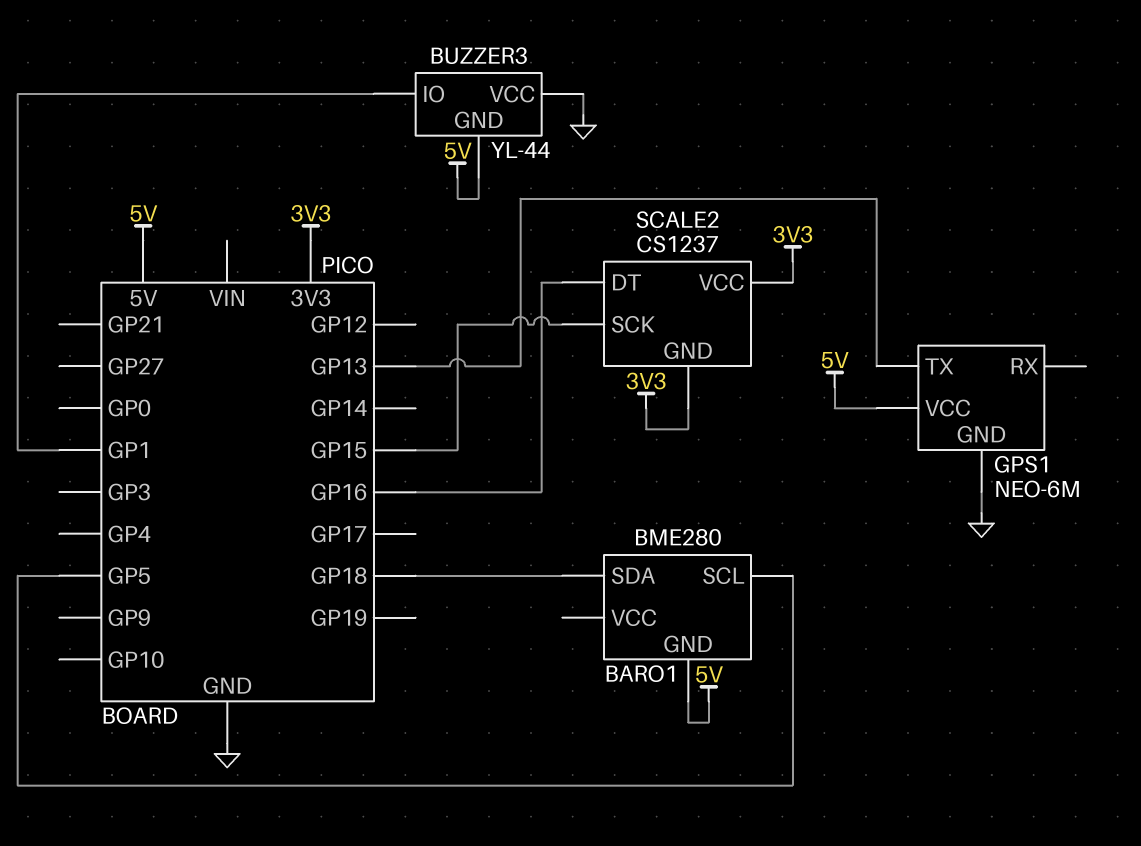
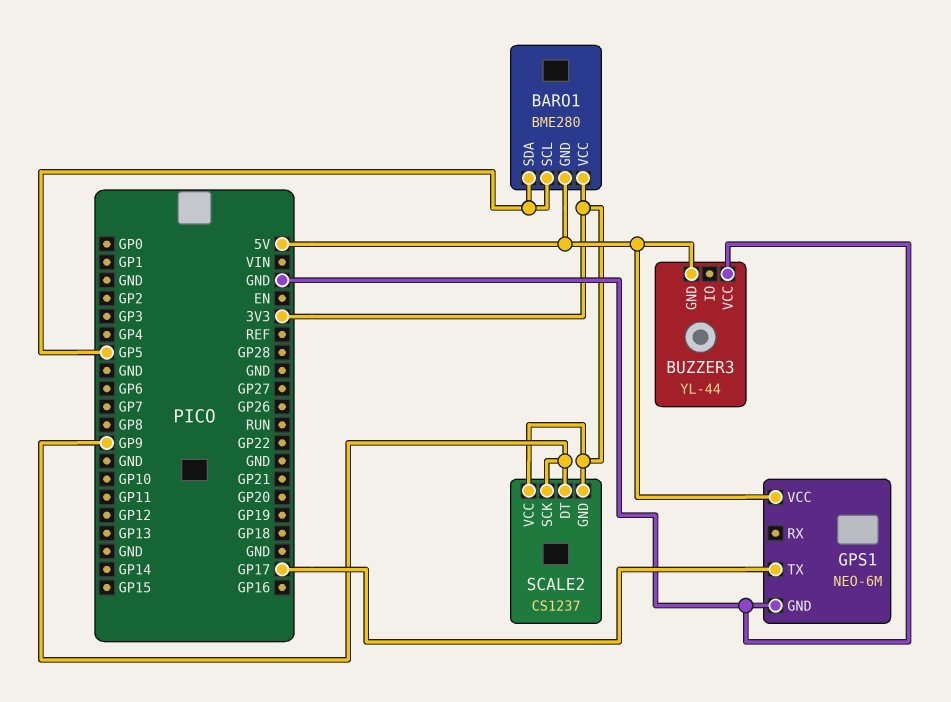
BARO1 pin SDA: GP18 -> GP5
BARO1 pin VCC: none -> 3V3
BUZZER3 pin IO: GP1 -> none
GPS1 pin TX: GP13 -> GP17
SCALE2 pin DT: GP16 -> GP9
SCALE2 pin SCK: GP15 -> GP9

